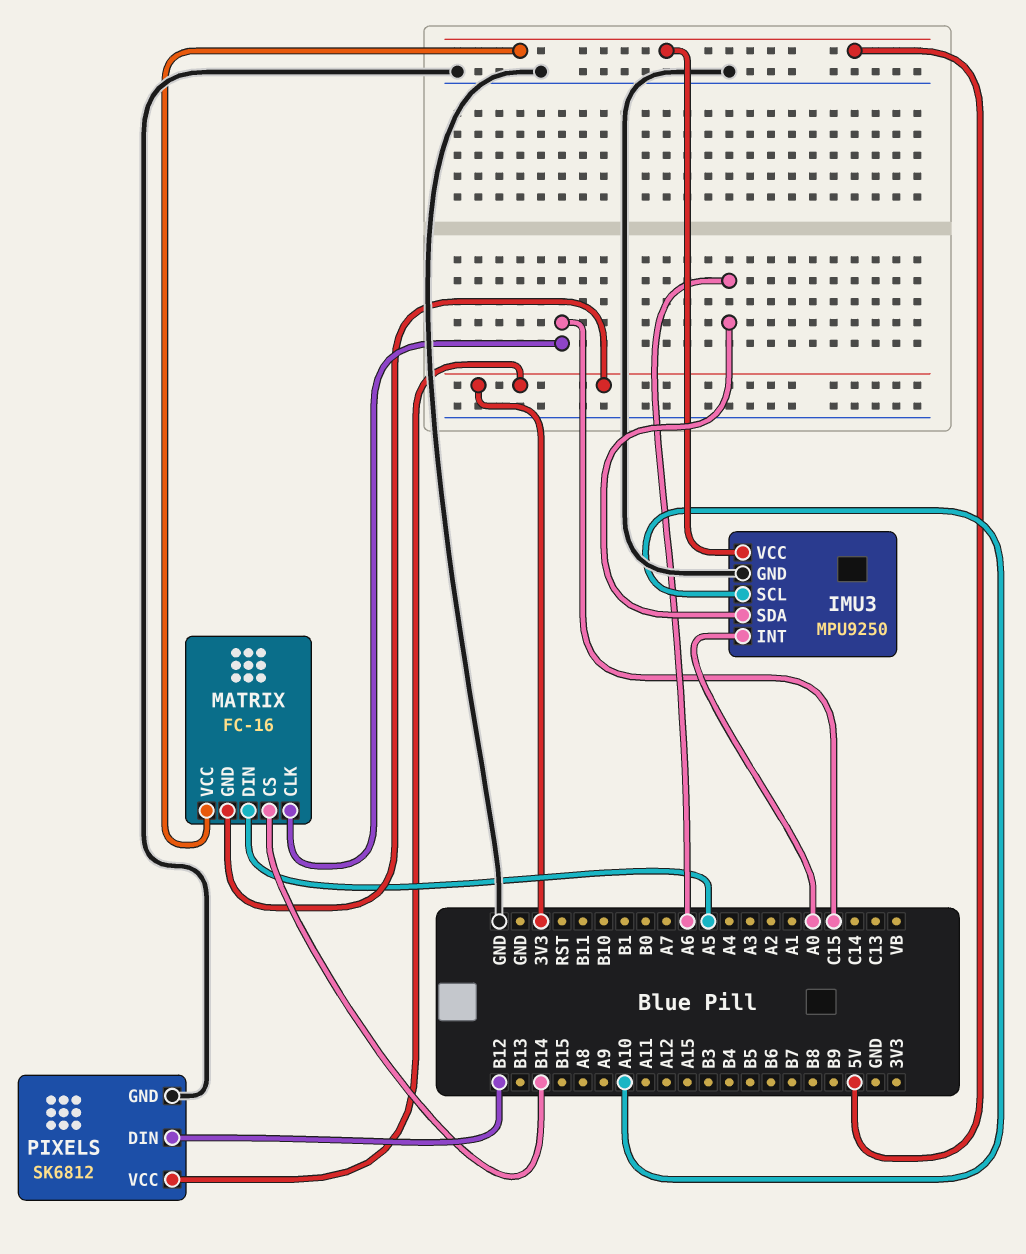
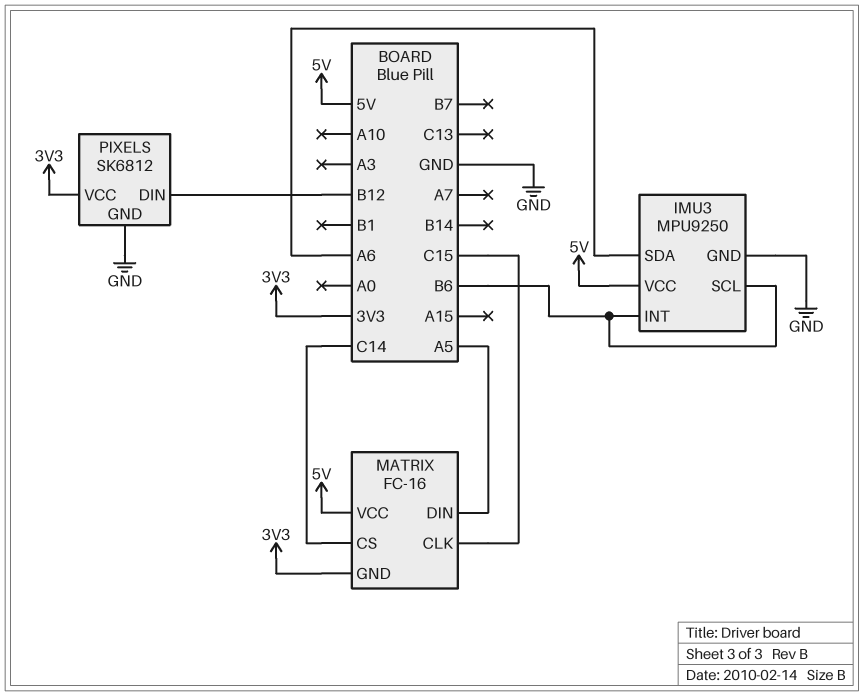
IMU3 pin INT: A0 -> B6
IMU3 pin SCL: A10 -> B6
MATRIX pin CS: B14 -> C14

